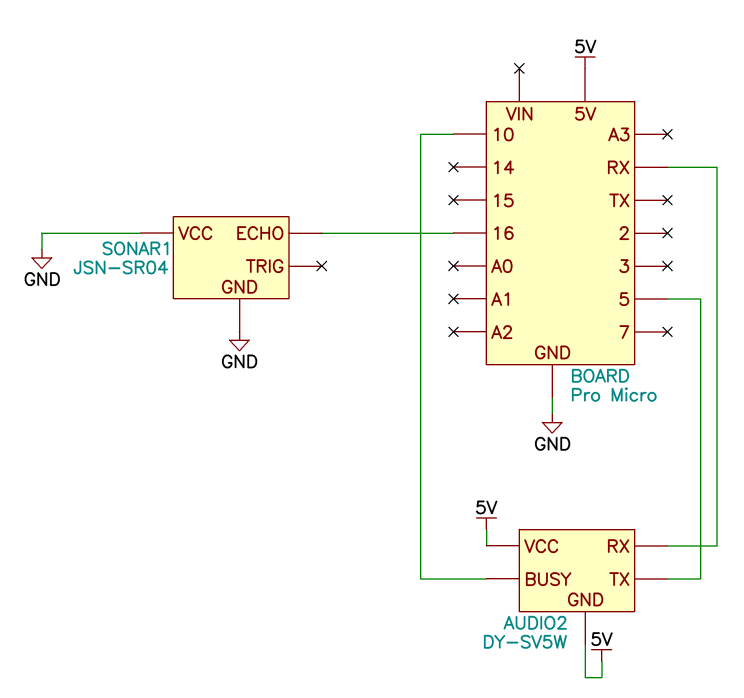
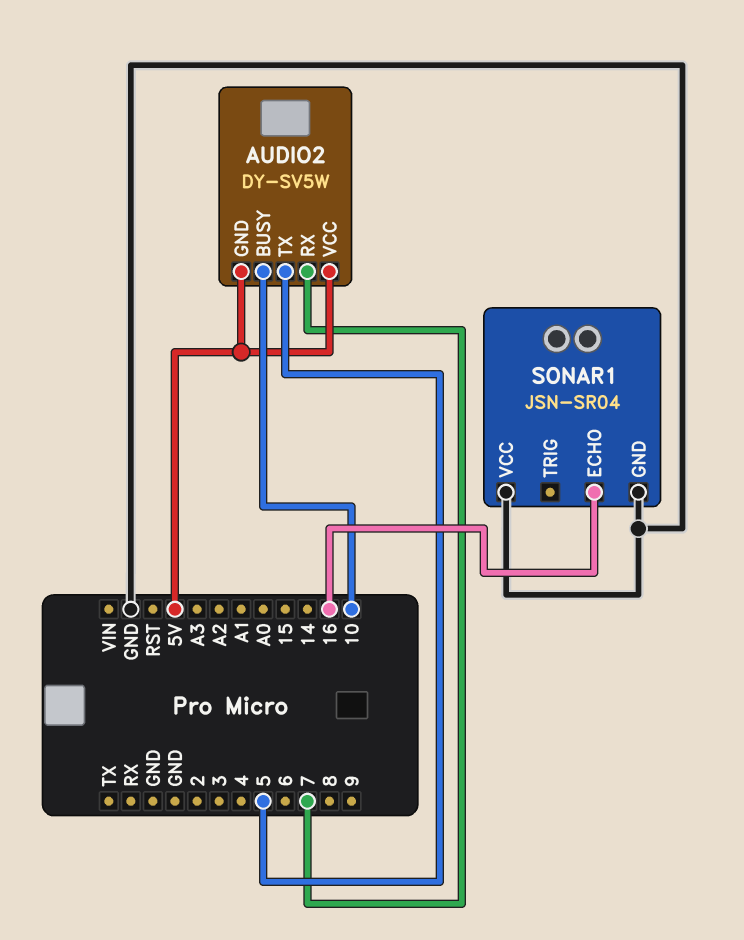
AUDIO2 pin RX: RX -> 7

